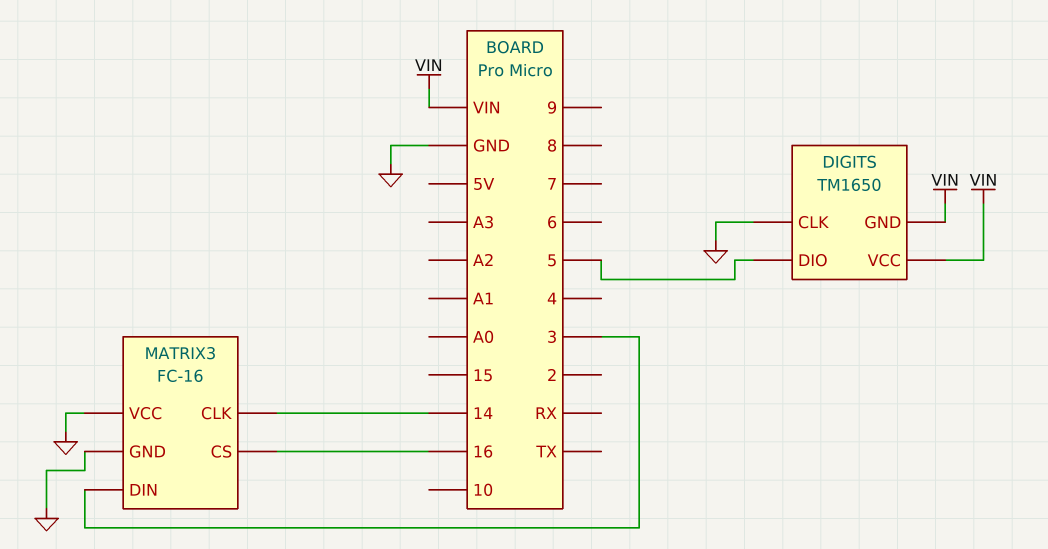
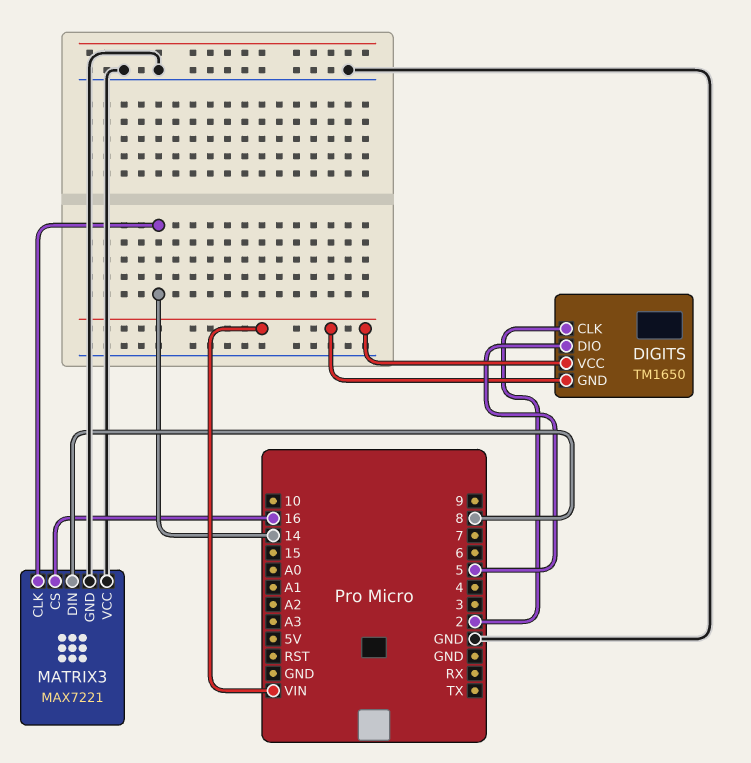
DIGITS pin CLK: GND -> 2
MATRIX3: FC-16 -> MAX7221
MATRIX3 pin DIN: 3 -> 8

